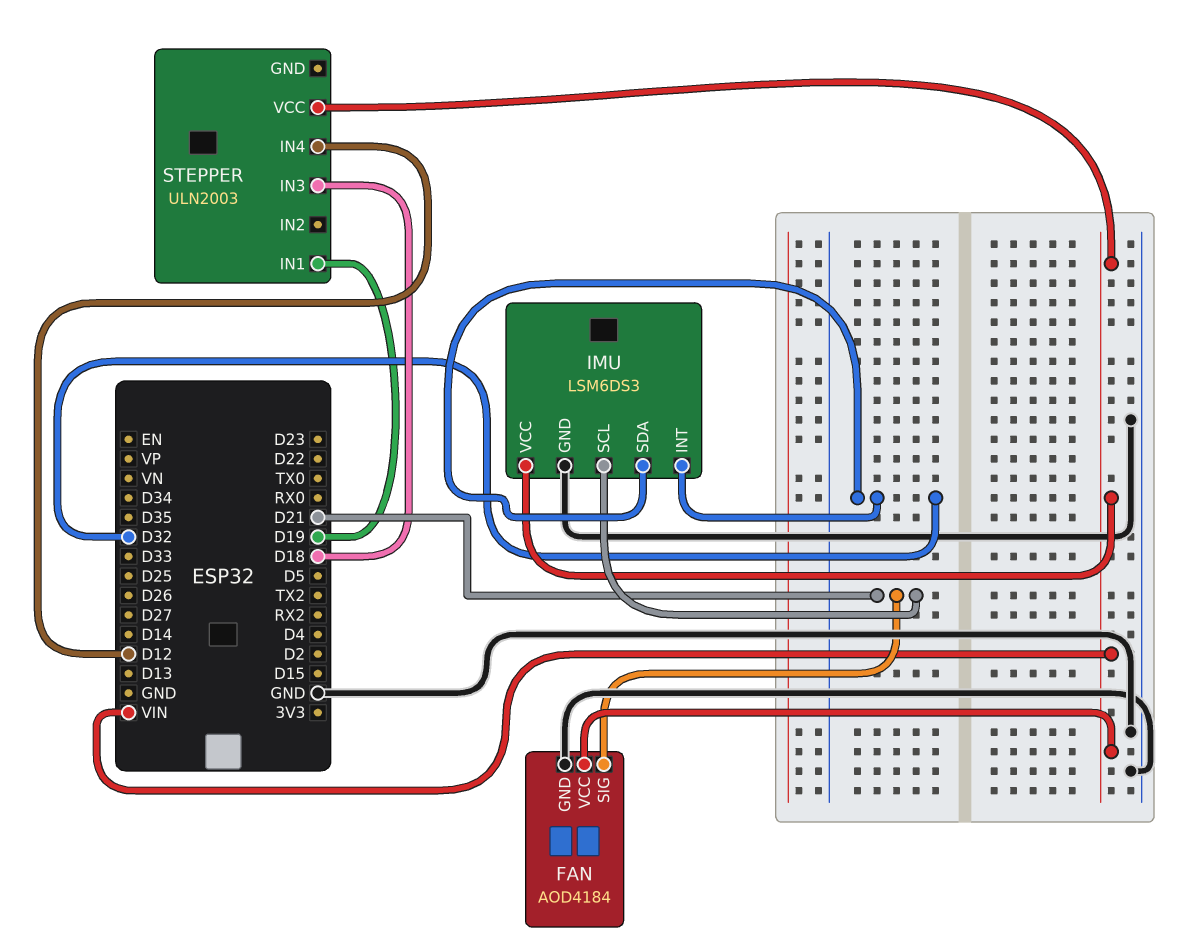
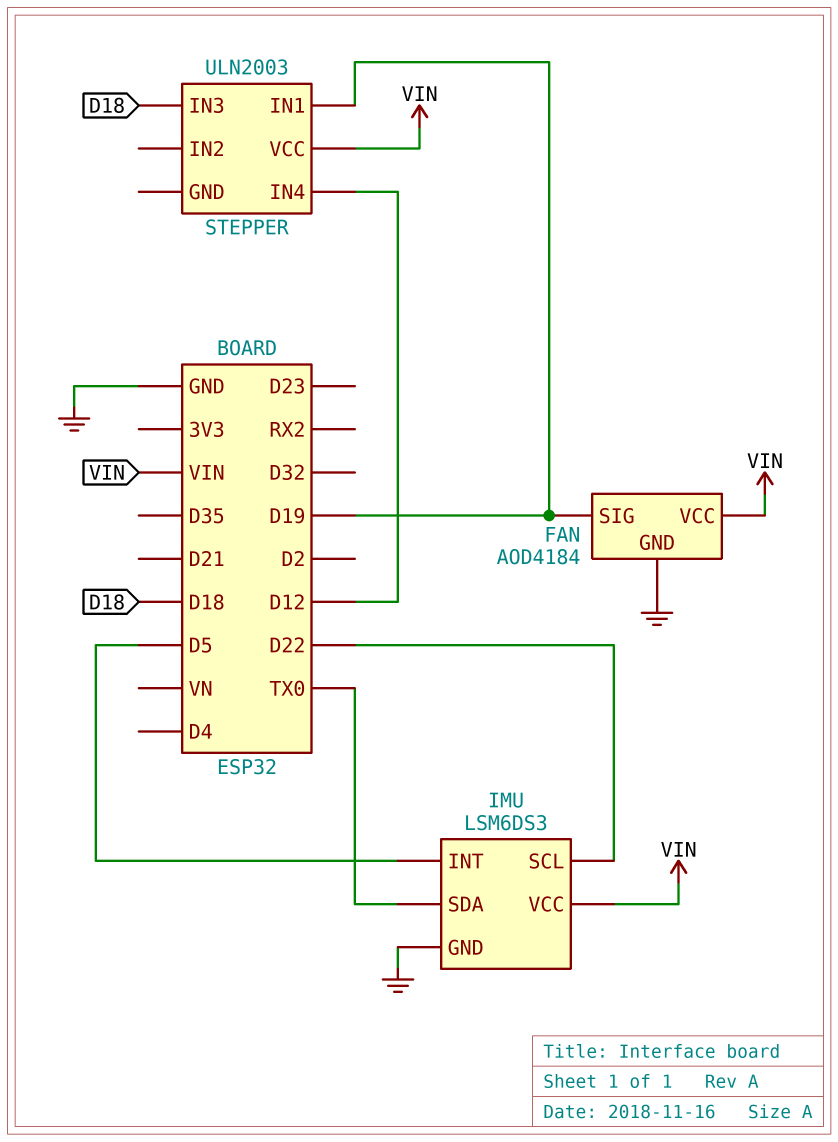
FAN pin SIG: D21 -> D19
IMU pin INT: D32 -> D5
IMU pin SCL: D21 -> D22
IMU pin SDA: D32 -> TX0

